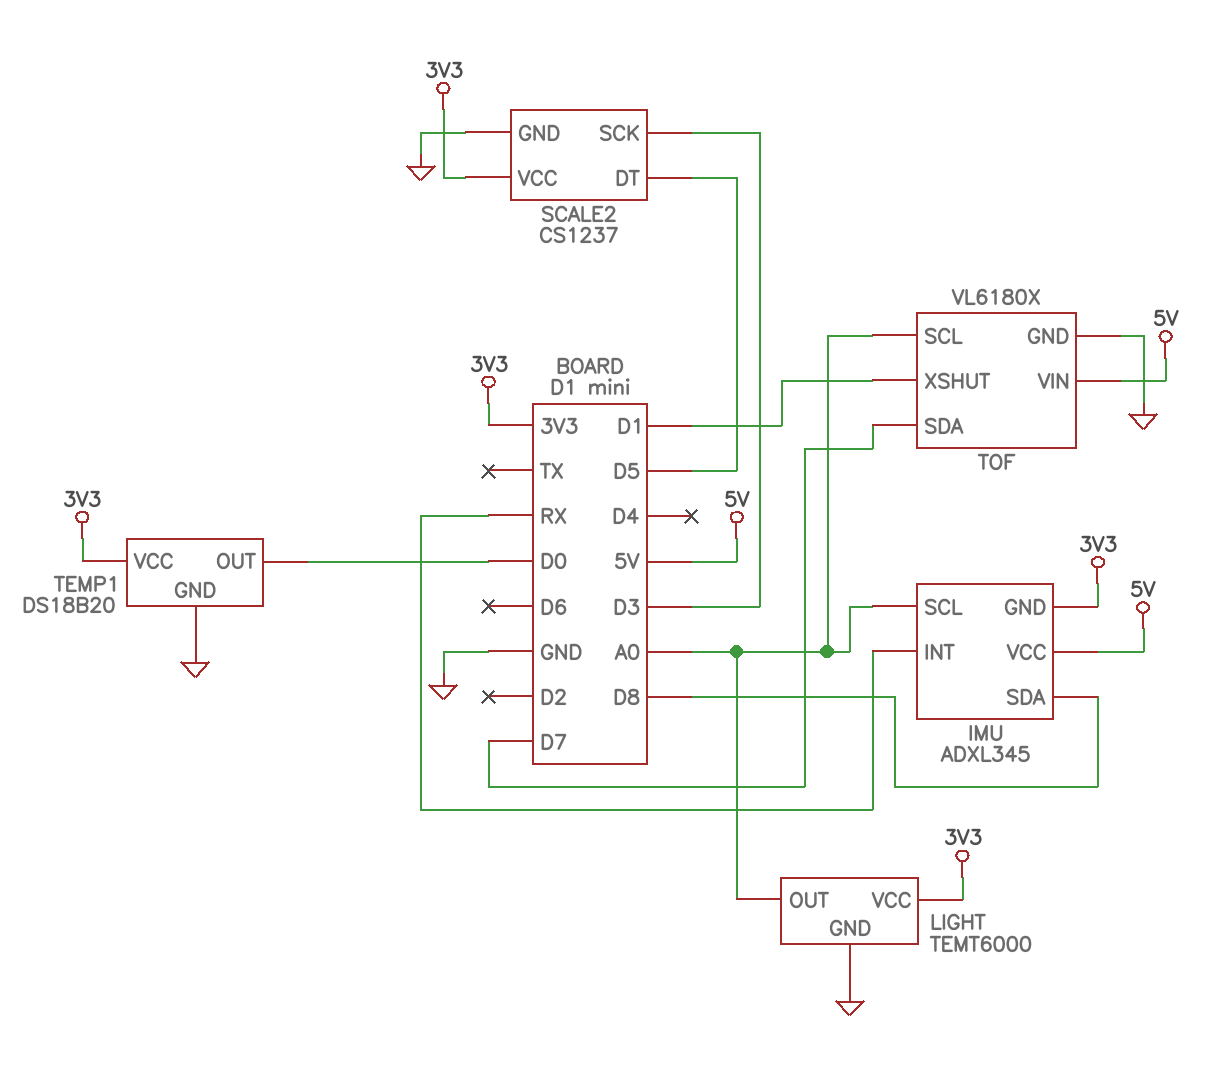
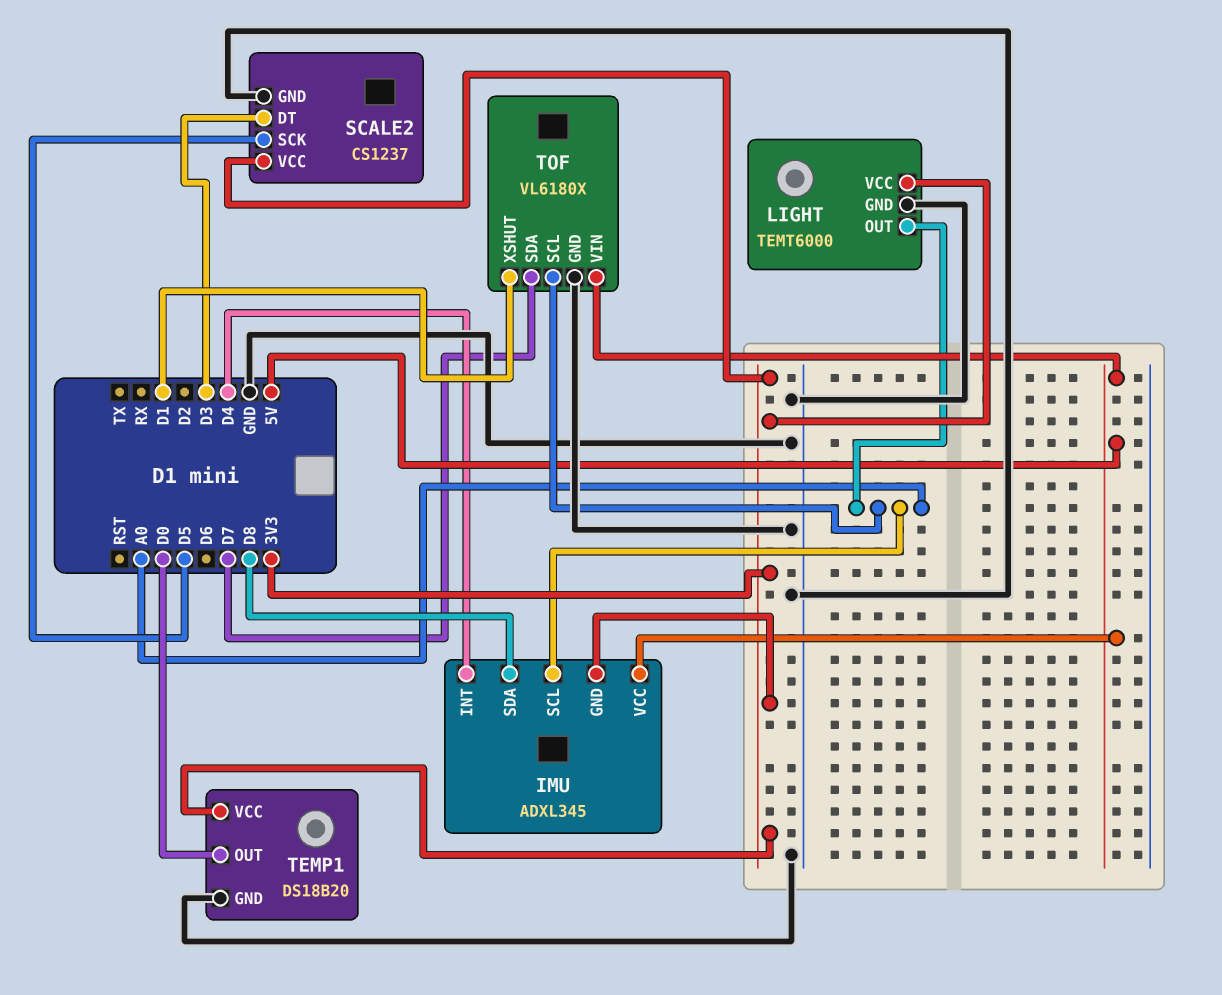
IMU pin INT: RX -> D4
SCALE2 pin DT: D5 -> D3
SCALE2 pin SCK: D3 -> D5

